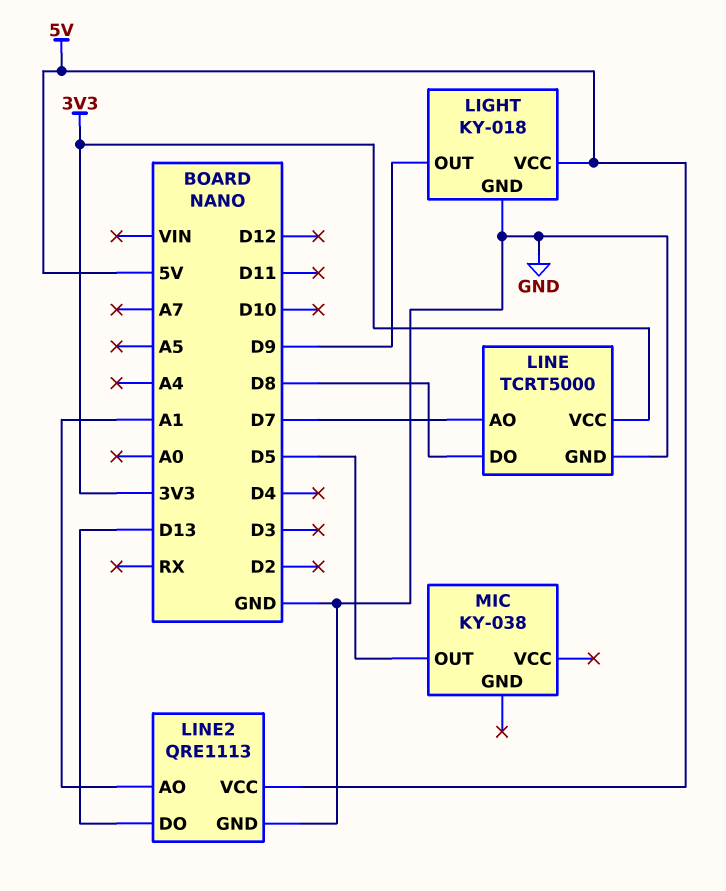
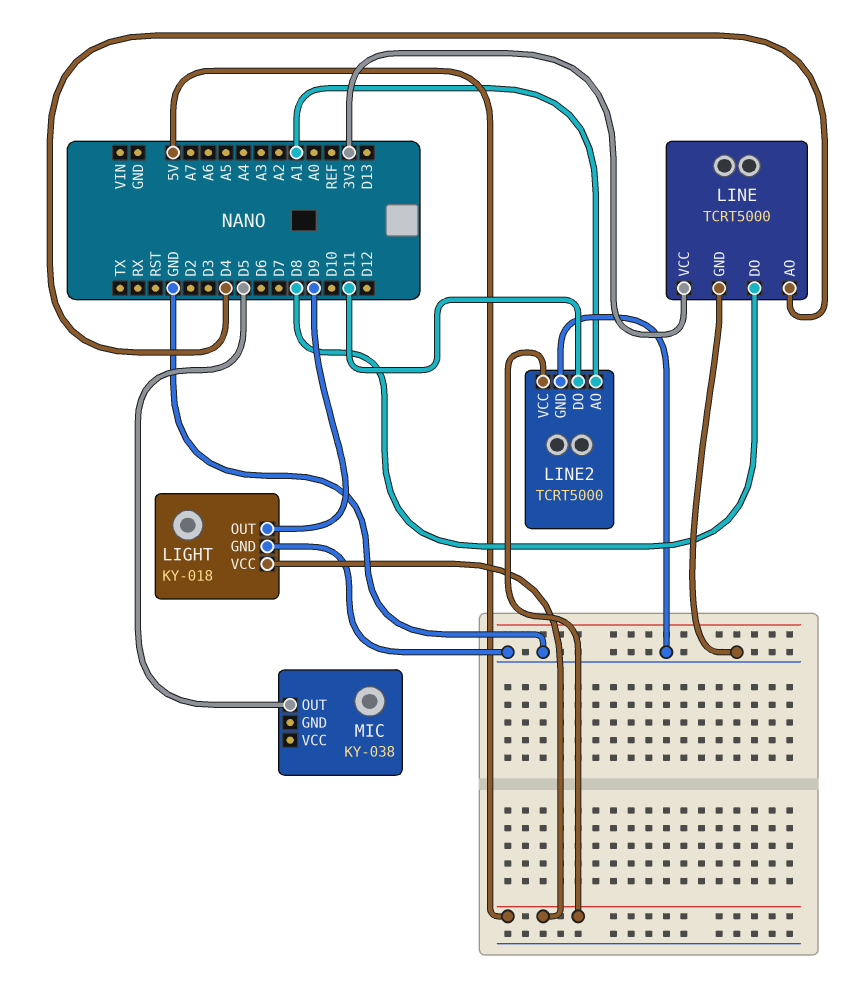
LINE pin AO: D7 -> D4
LINE2: QRE1113 -> TCRT5000
LINE2 pin DO: D13 -> D11

